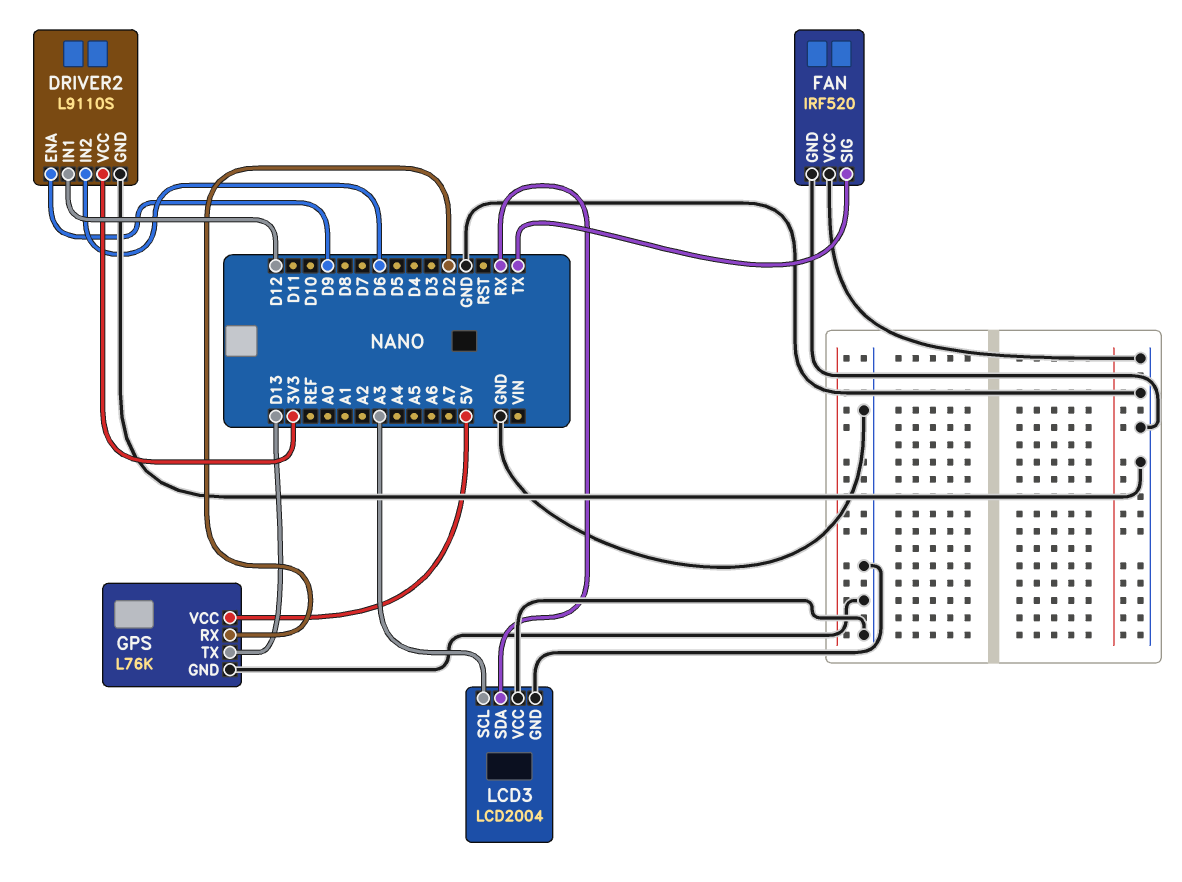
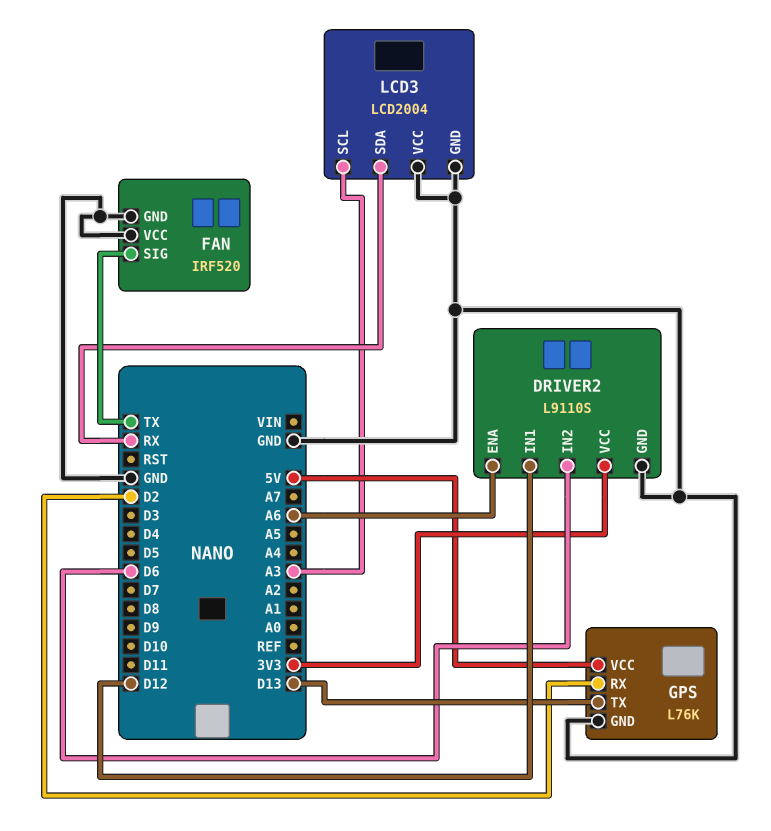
DRIVER2 pin ENA: D9 -> A6

